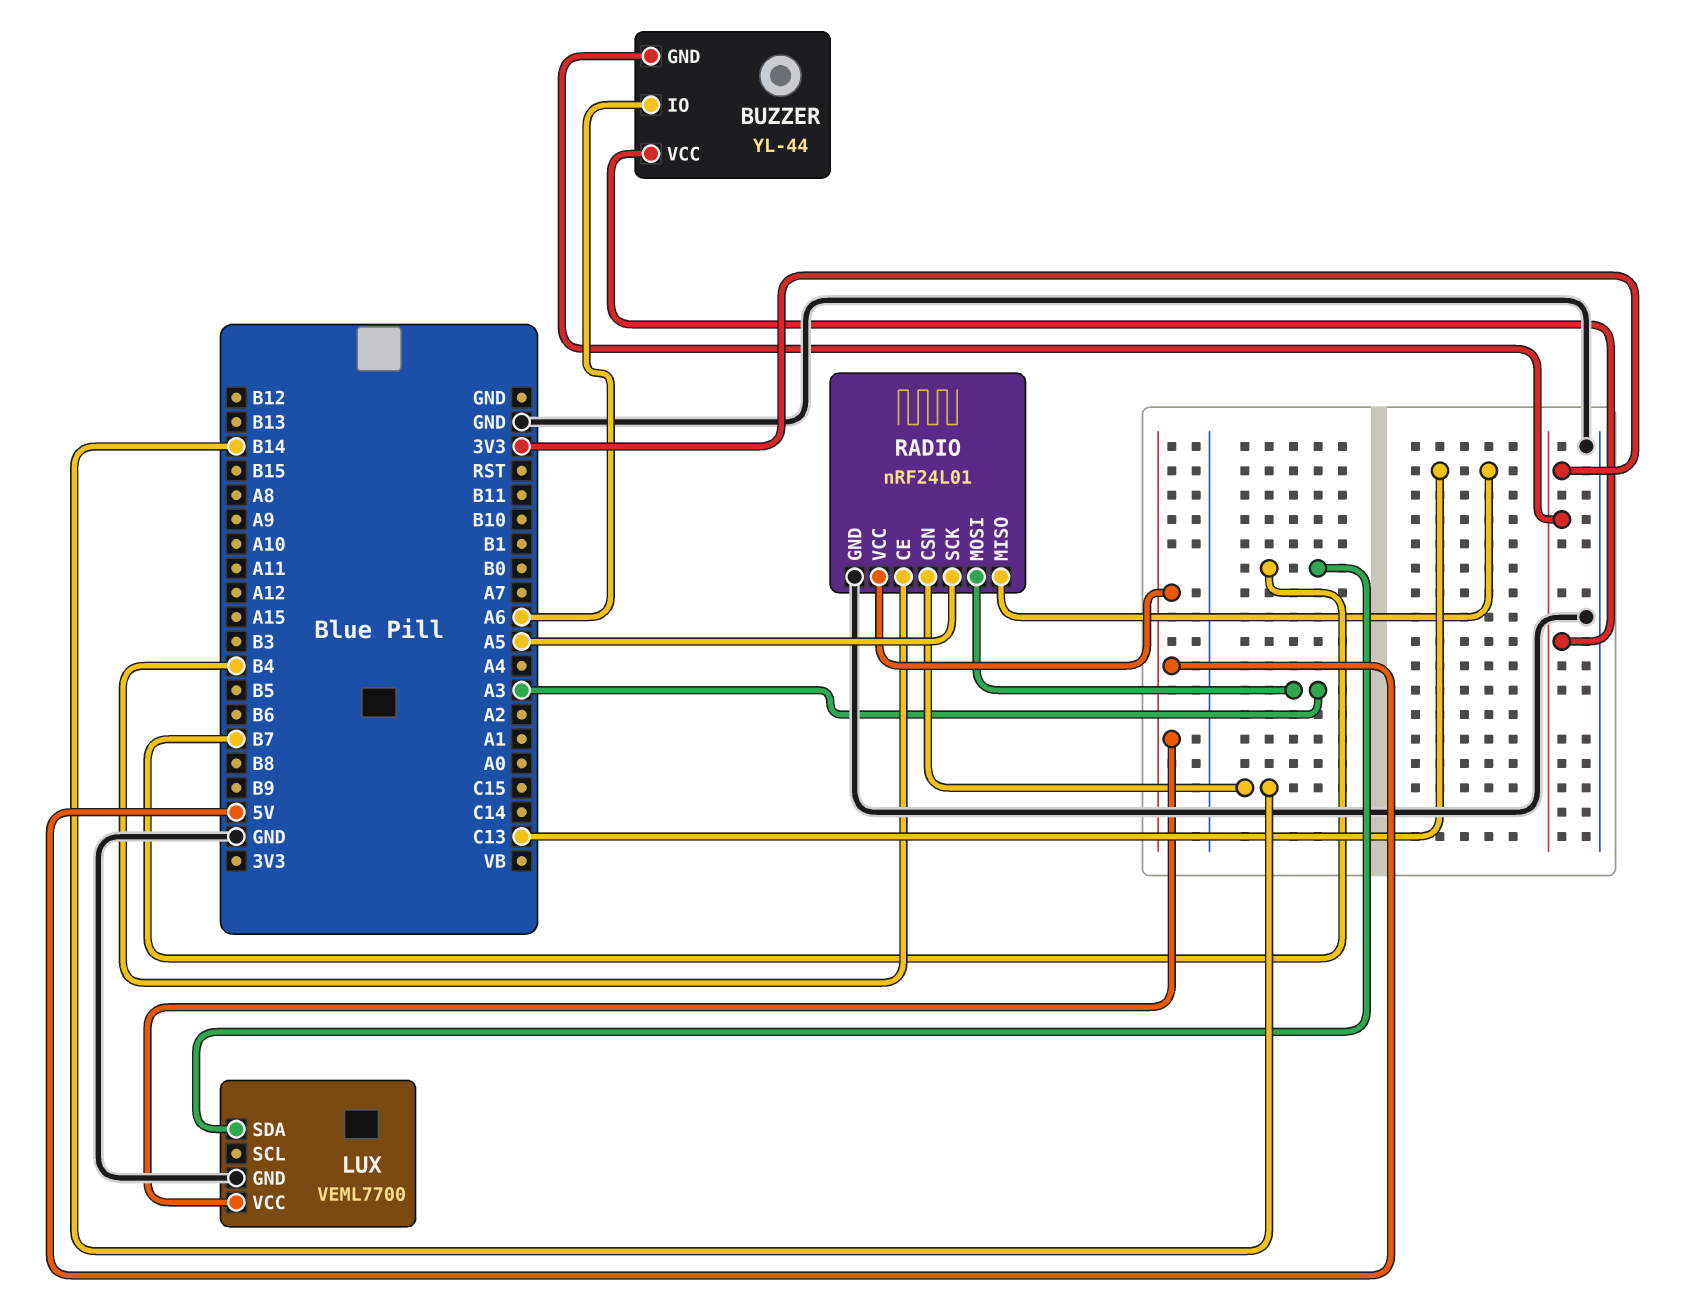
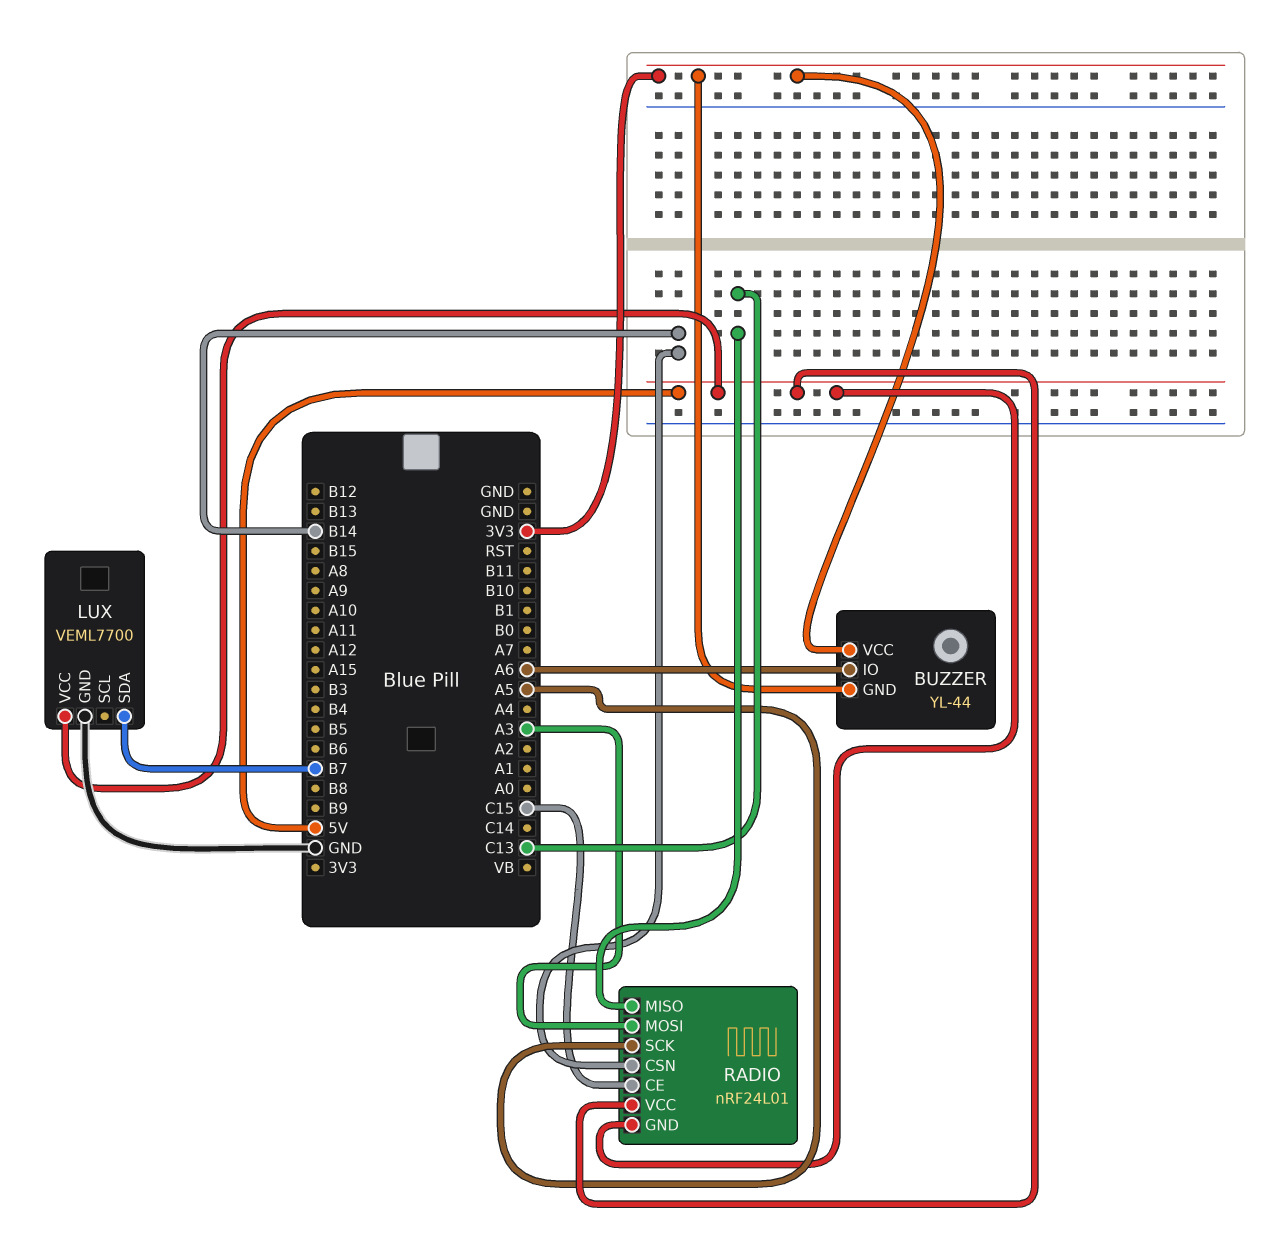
RADIO pin CE: B4 -> C15
RADIO pin GND: GND -> 5V

